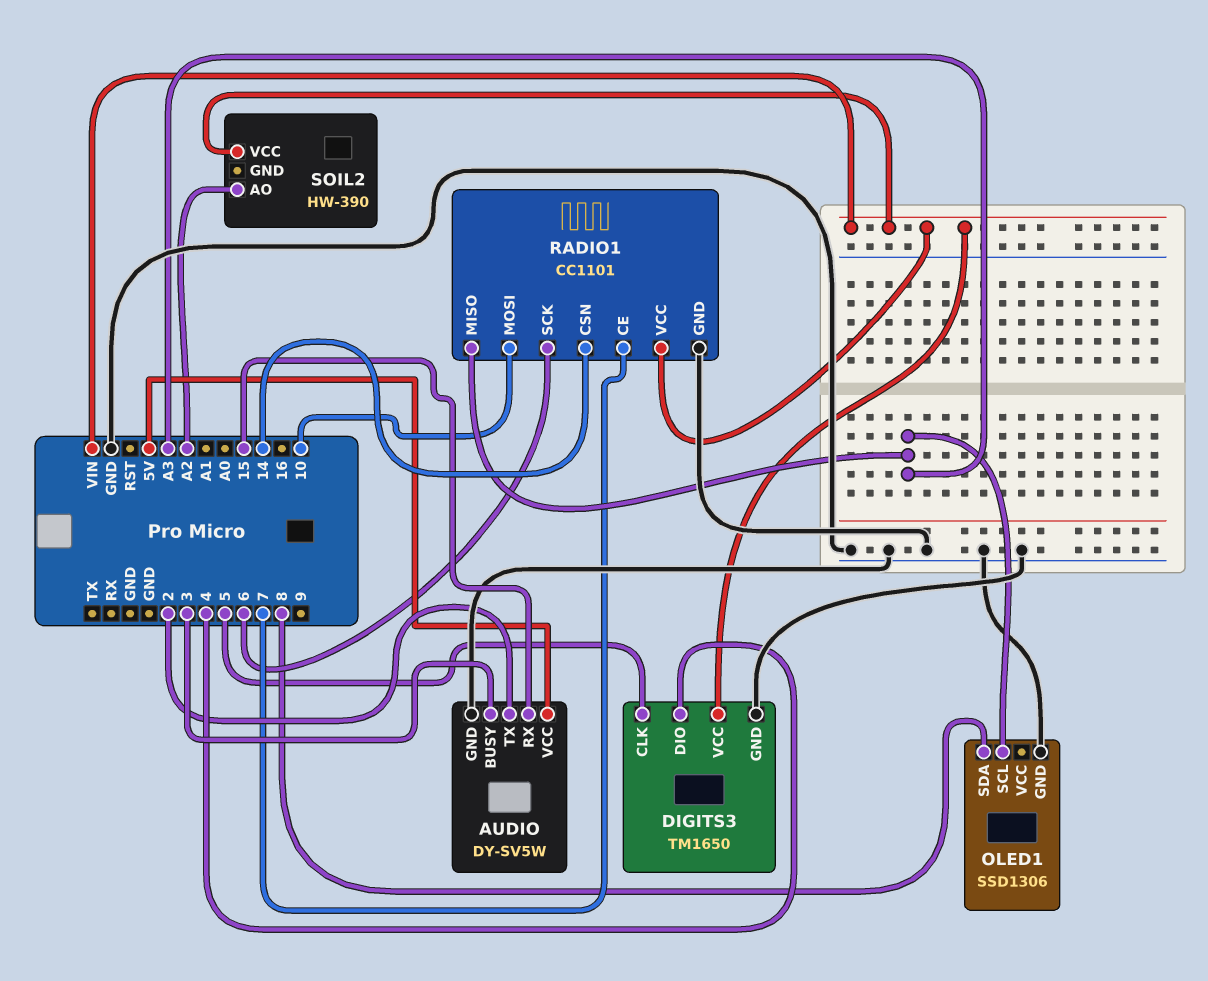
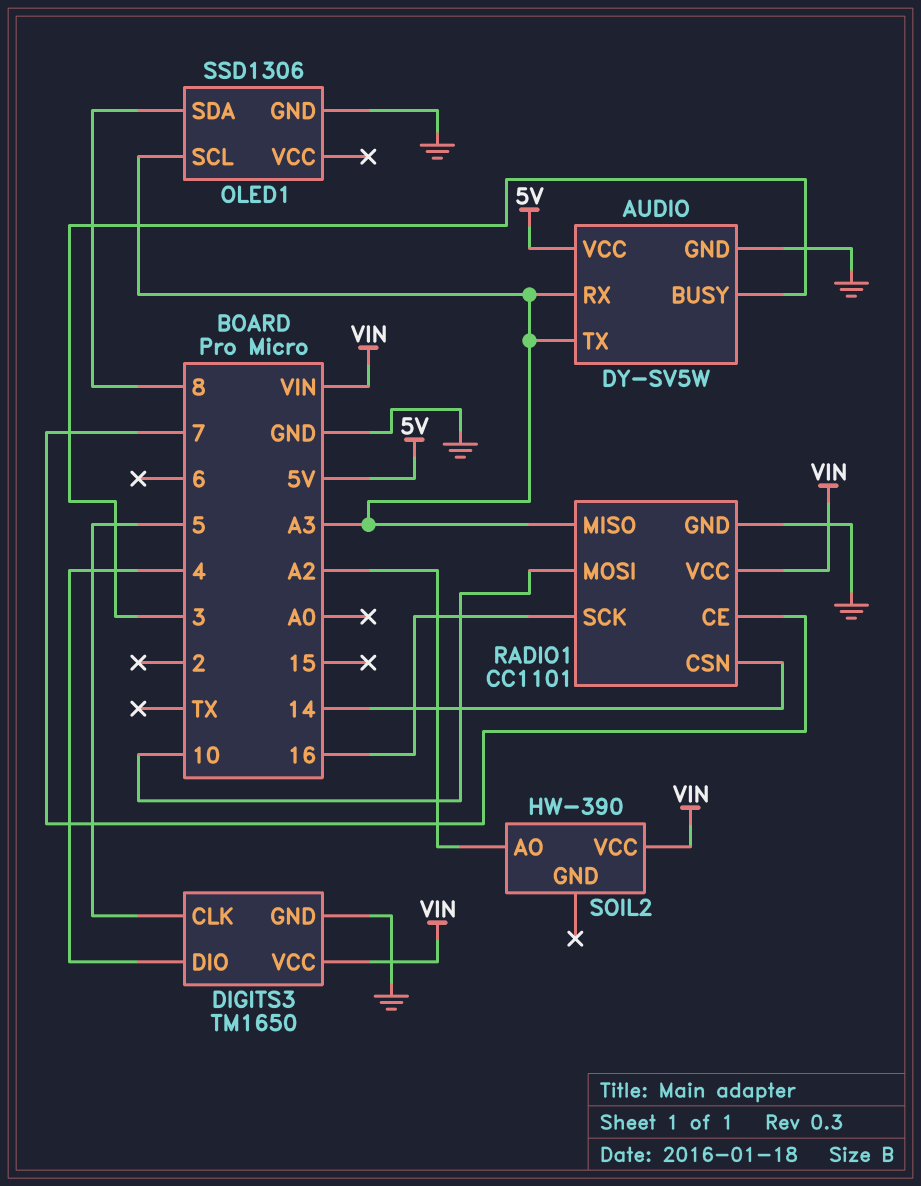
AUDIO pin RX: 15 -> A3
AUDIO pin TX: 2 -> A3
RADIO1 pin SCK: 6 -> 16

